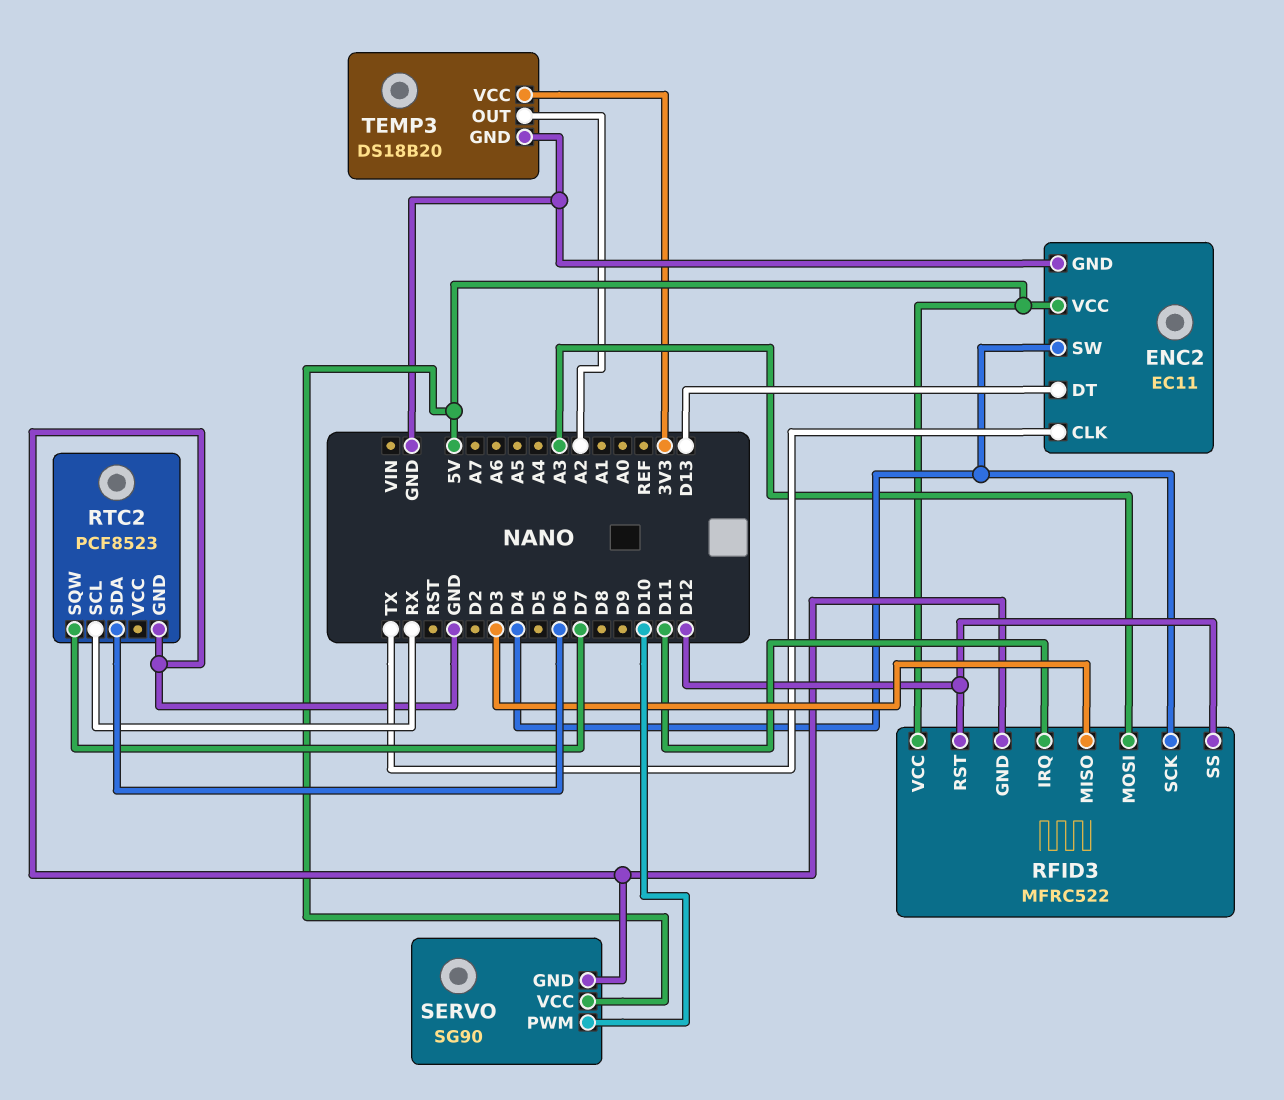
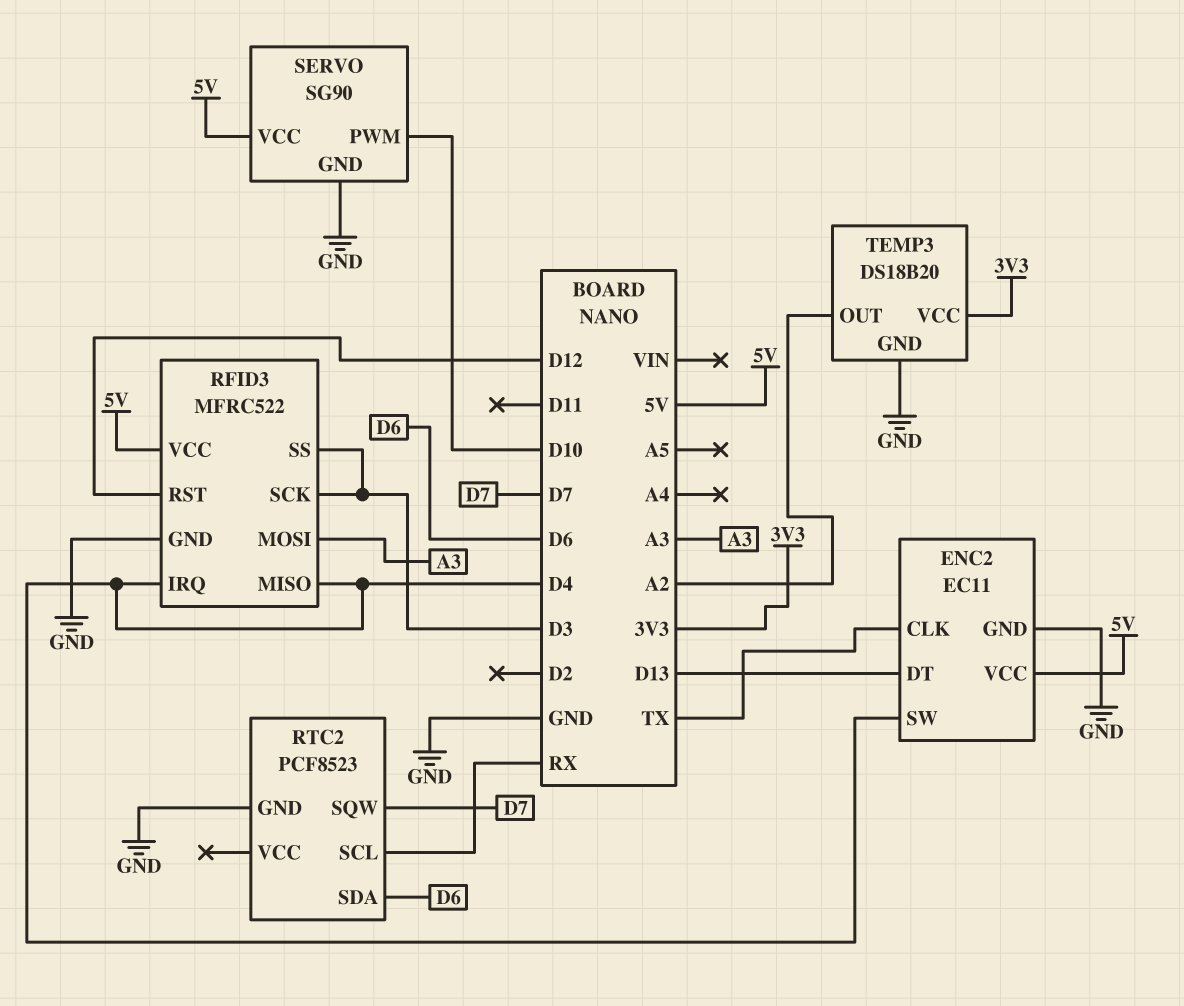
RFID3 pin IRQ: D11 -> D4
RFID3 pin MISO: D3 -> D4
RFID3 pin SCK: D4 -> D3
RFID3 pin SS: D12 -> D3

